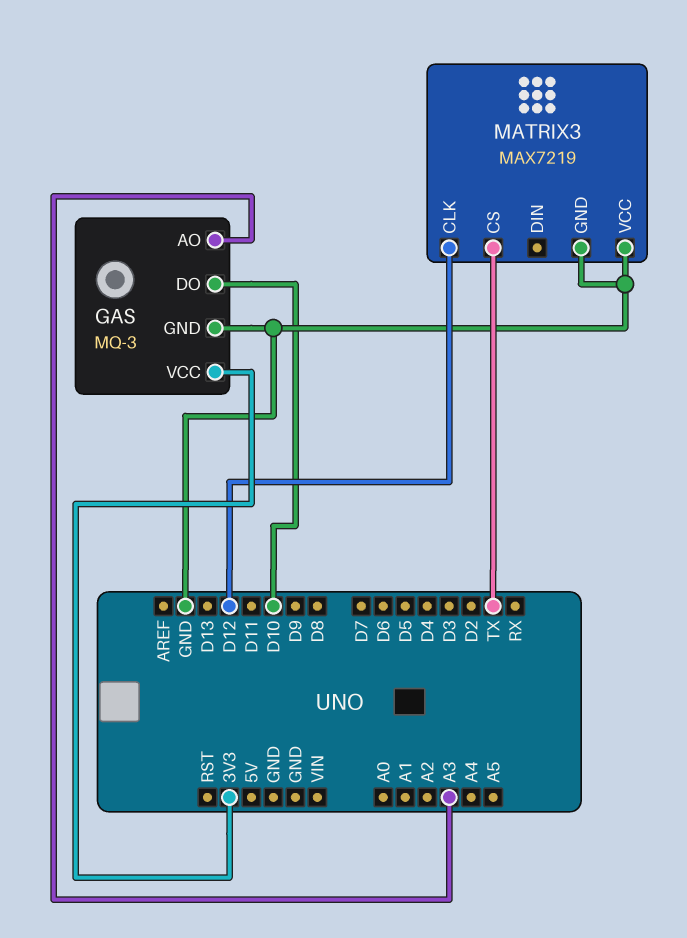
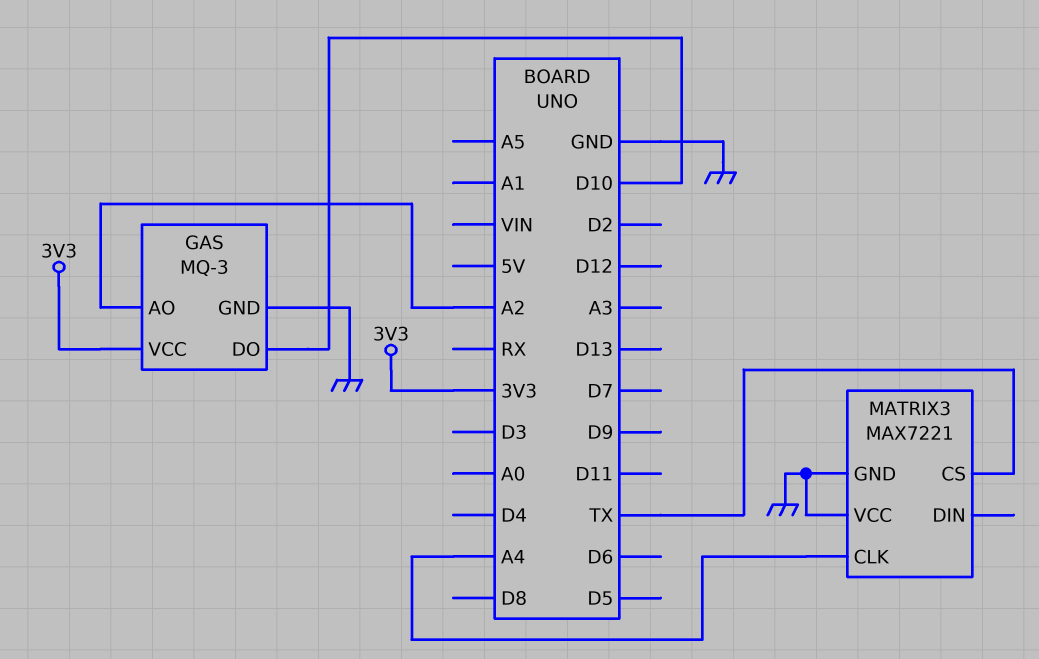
GAS pin AO: A3 -> A2
MATRIX3: MAX7219 -> MAX7221
MATRIX3 pin CLK: D12 -> A4

